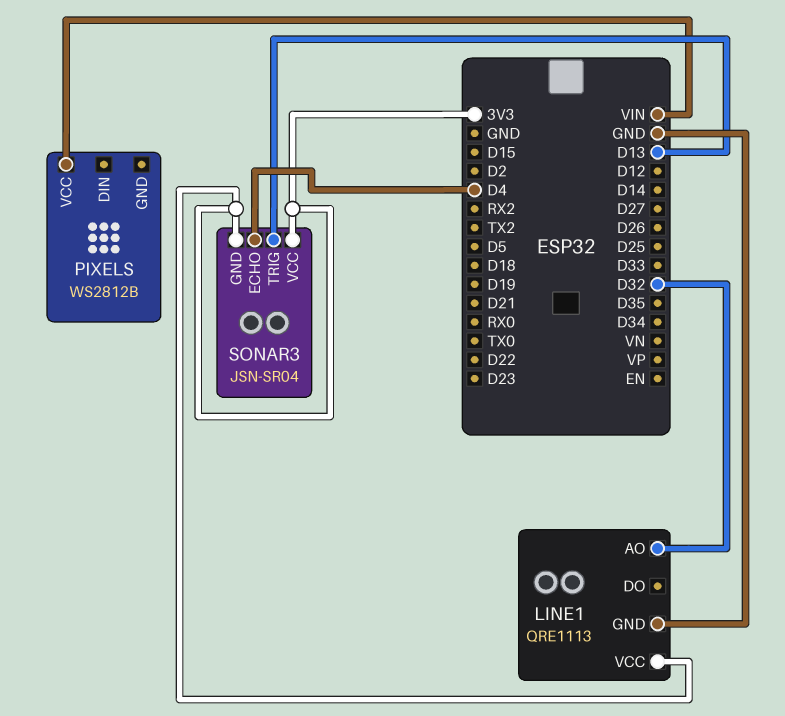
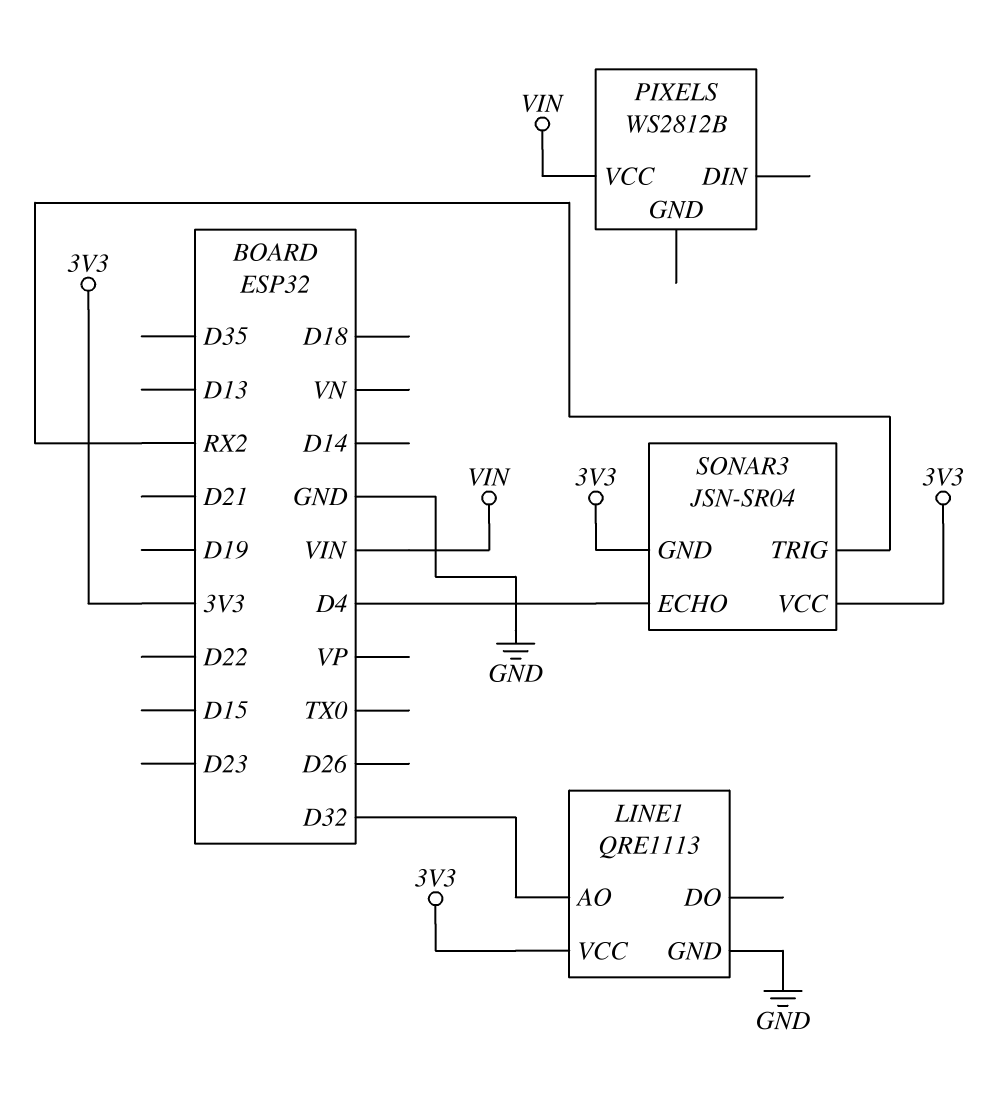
SONAR3 pin TRIG: D13 -> RX2

